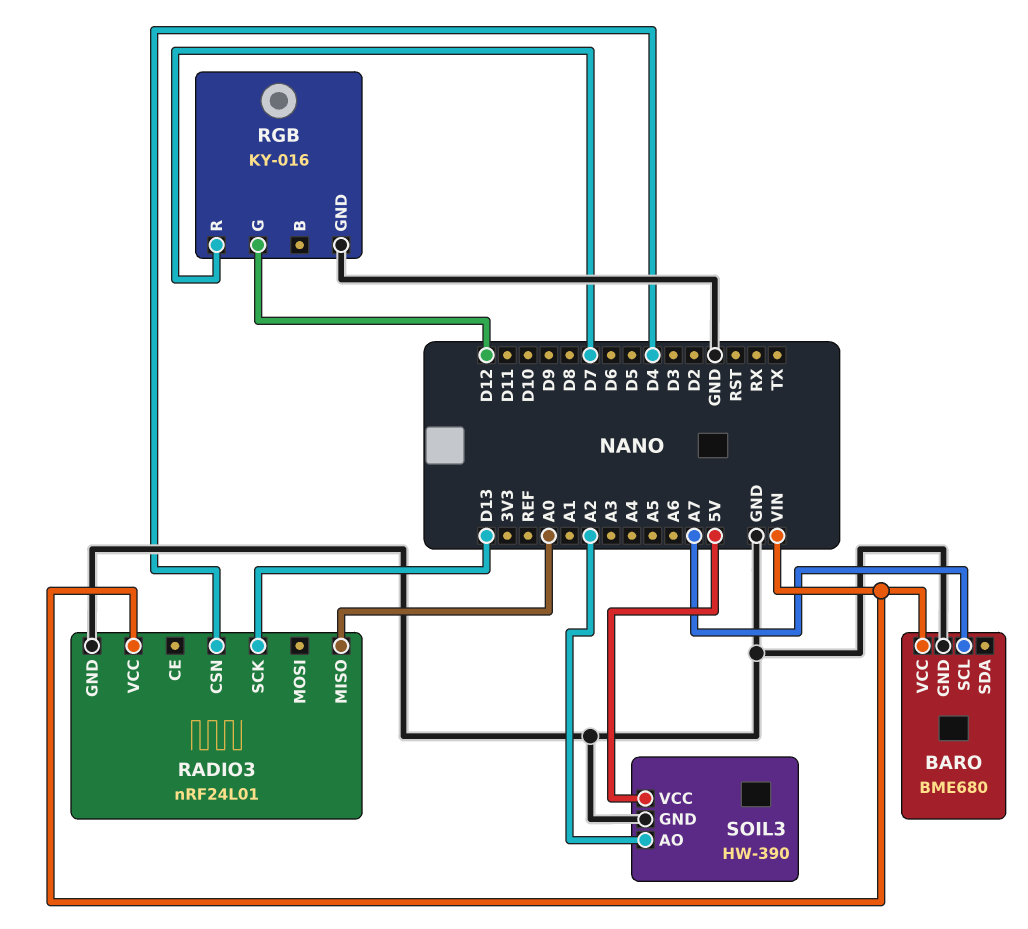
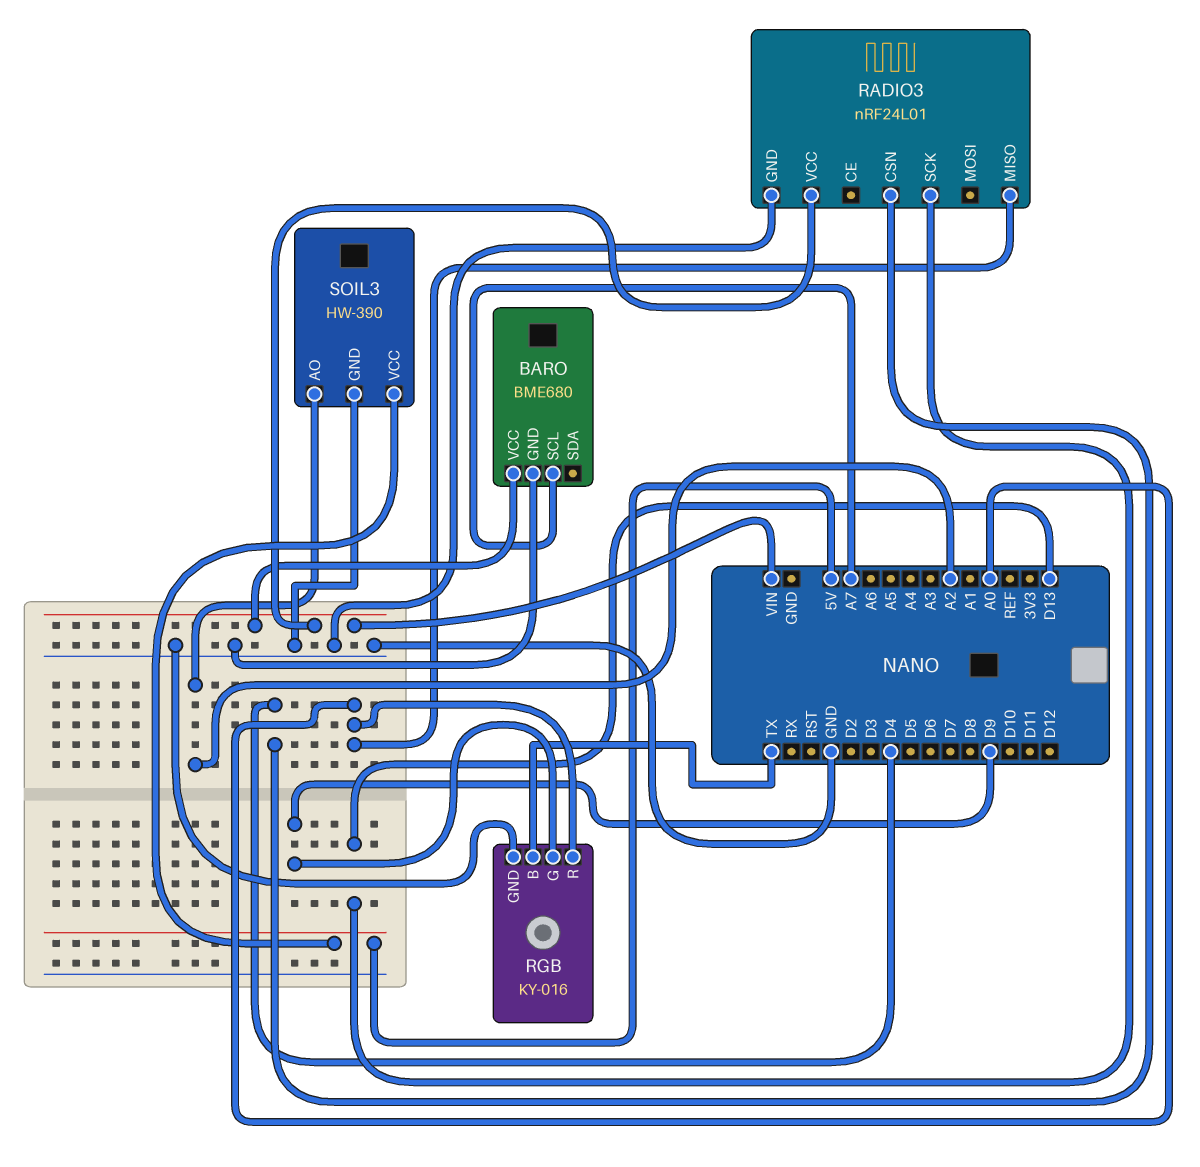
RGB pin B: none -> TX
RGB pin G: D12 -> D9
RGB pin R: D7 -> A0

